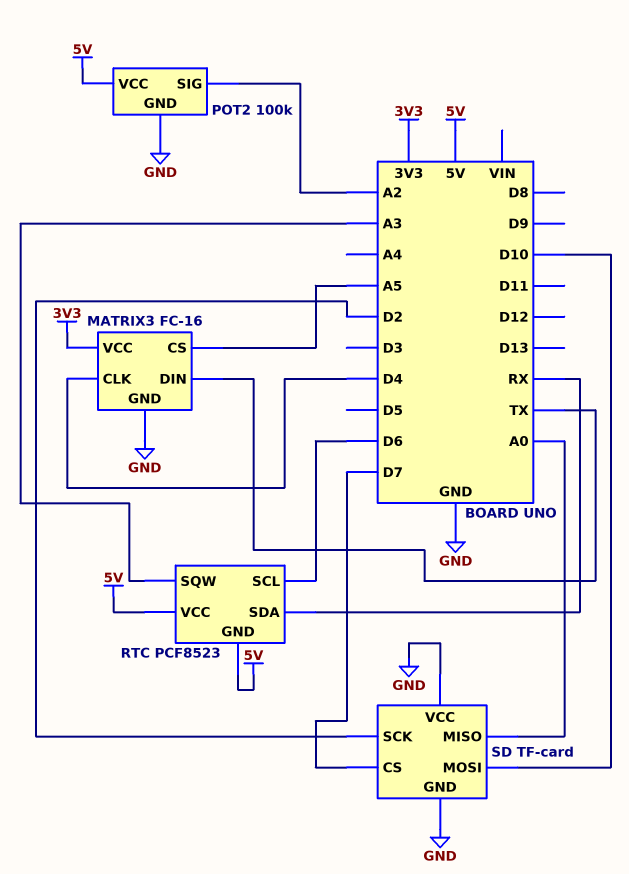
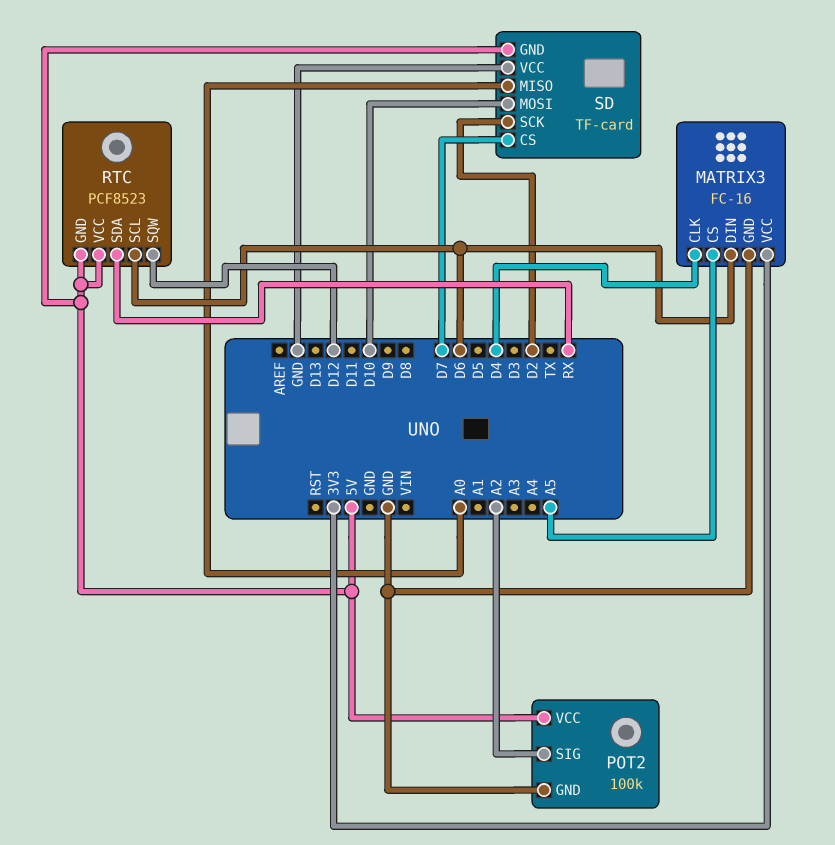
MATRIX3 pin DIN: TX -> D6
RTC pin SQW: A3 -> D12
SD pin GND: GND -> 5V

